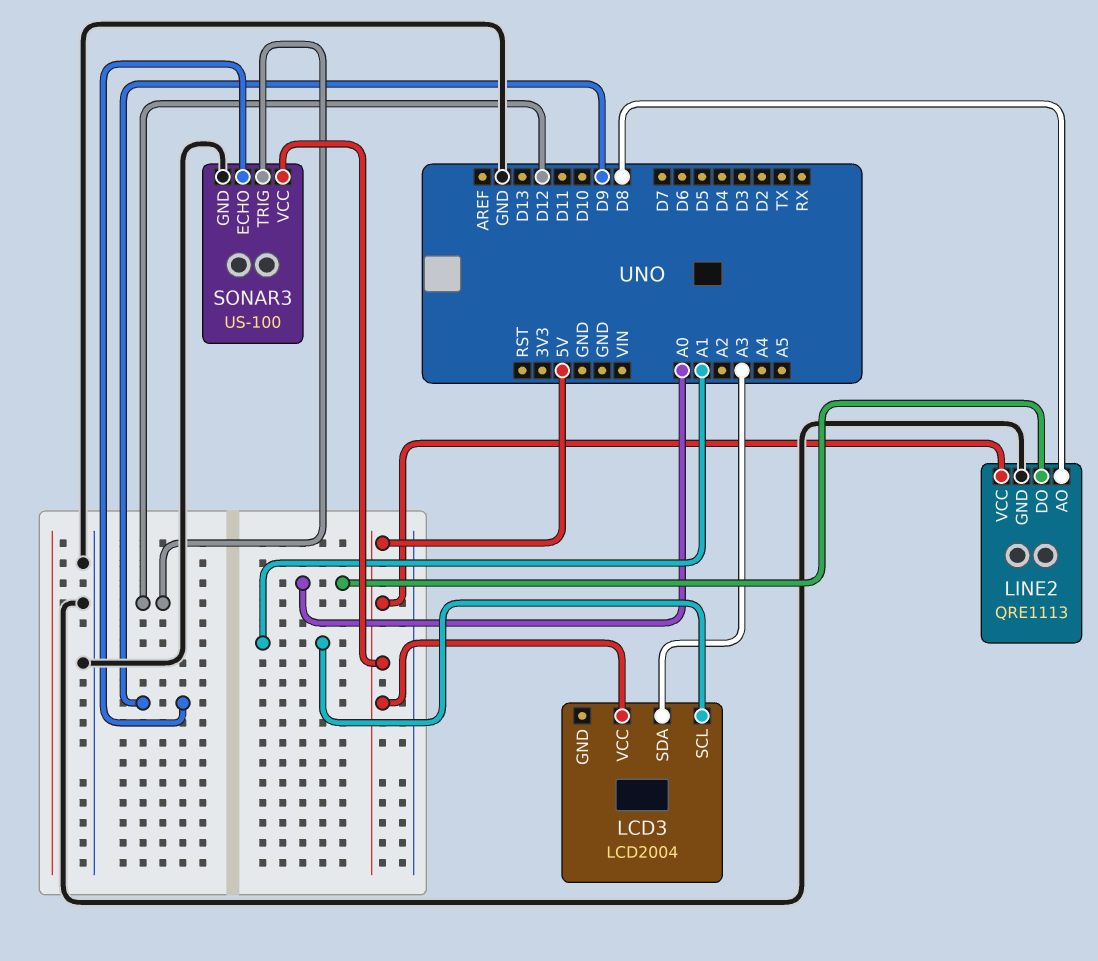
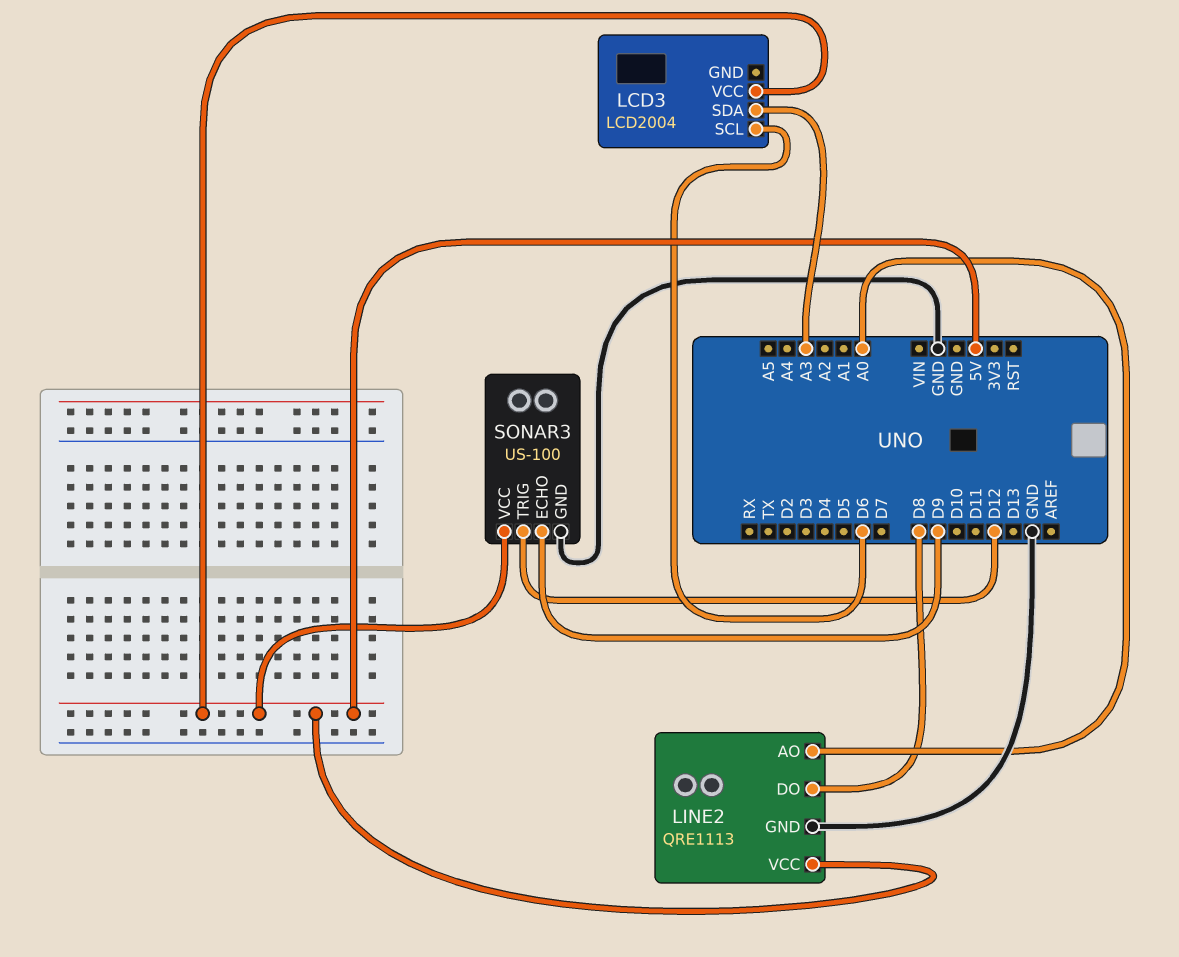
LCD3 pin SCL: A1 -> D6
LINE2 pin AO: D8 -> A0
LINE2 pin DO: A0 -> D8

